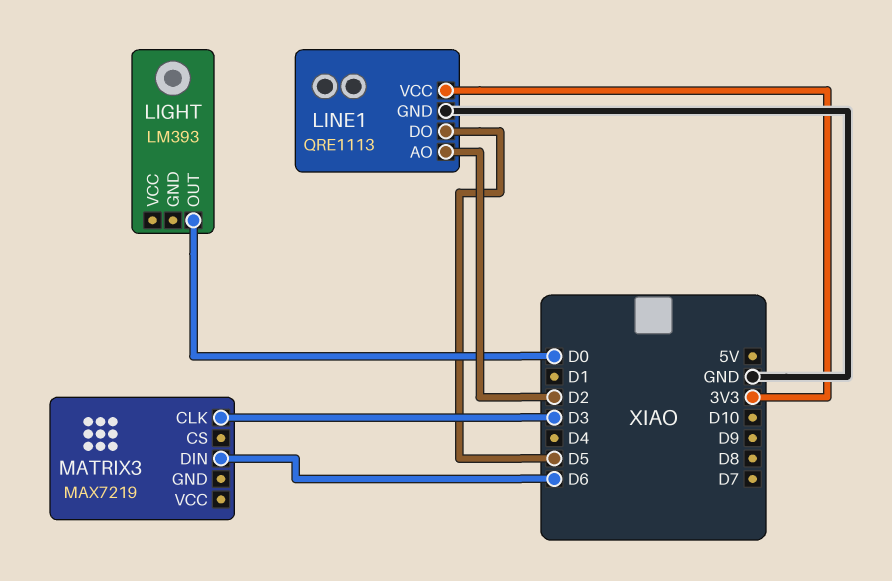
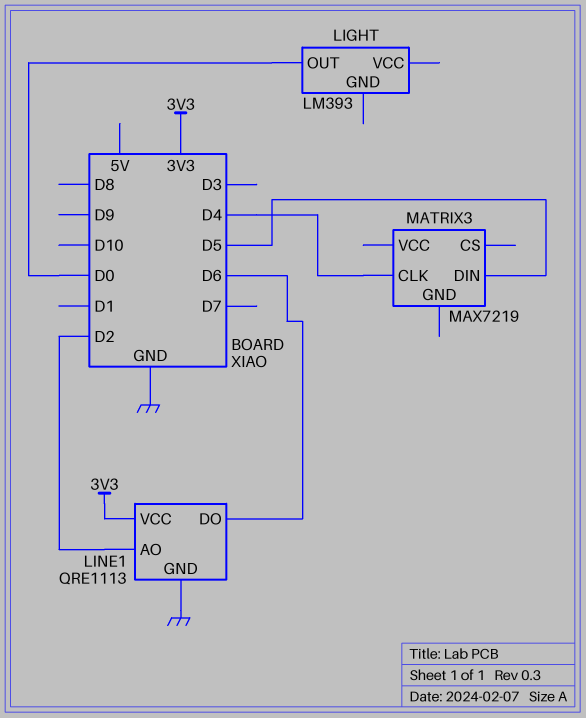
LINE1 pin DO: D5 -> D6
MATRIX3 pin CLK: D3 -> D4
MATRIX3 pin DIN: D6 -> D5

